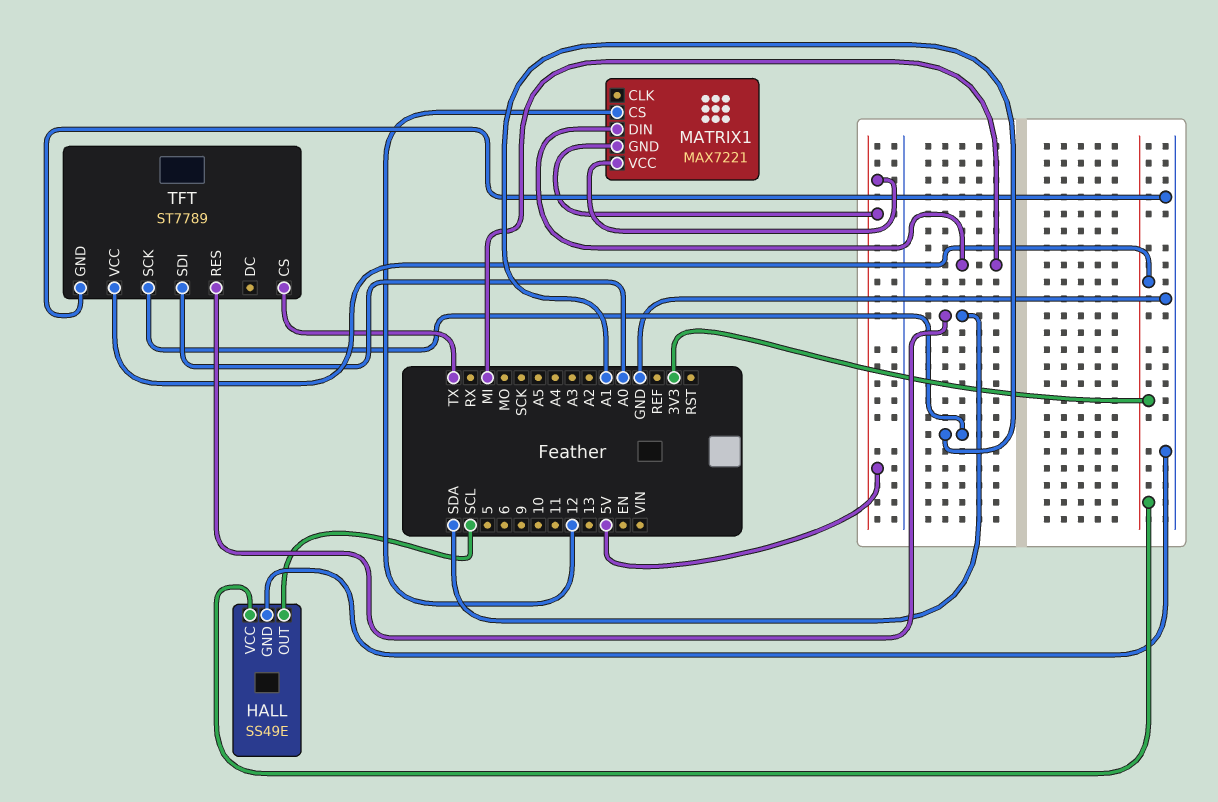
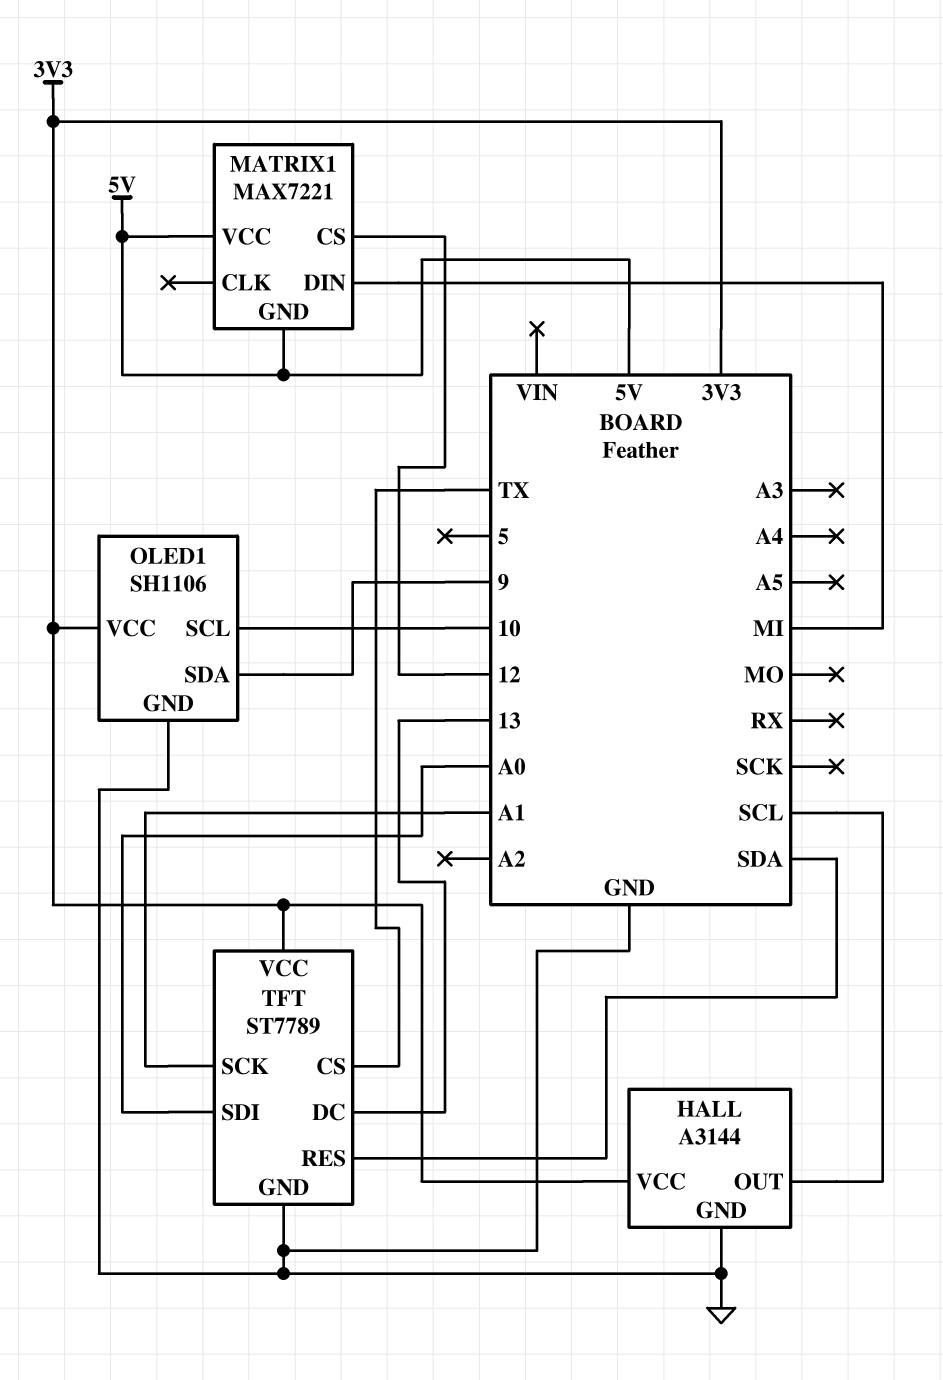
HALL: SS49E -> A3144
OLED1: none -> SH1106
OLED1 pin GND: none -> GND
OLED1 pin SCL: none -> 10
OLED1 pin SDA: none -> 9
OLED1 pin VCC: none -> 3V3
TFT pin DC: none -> 13

